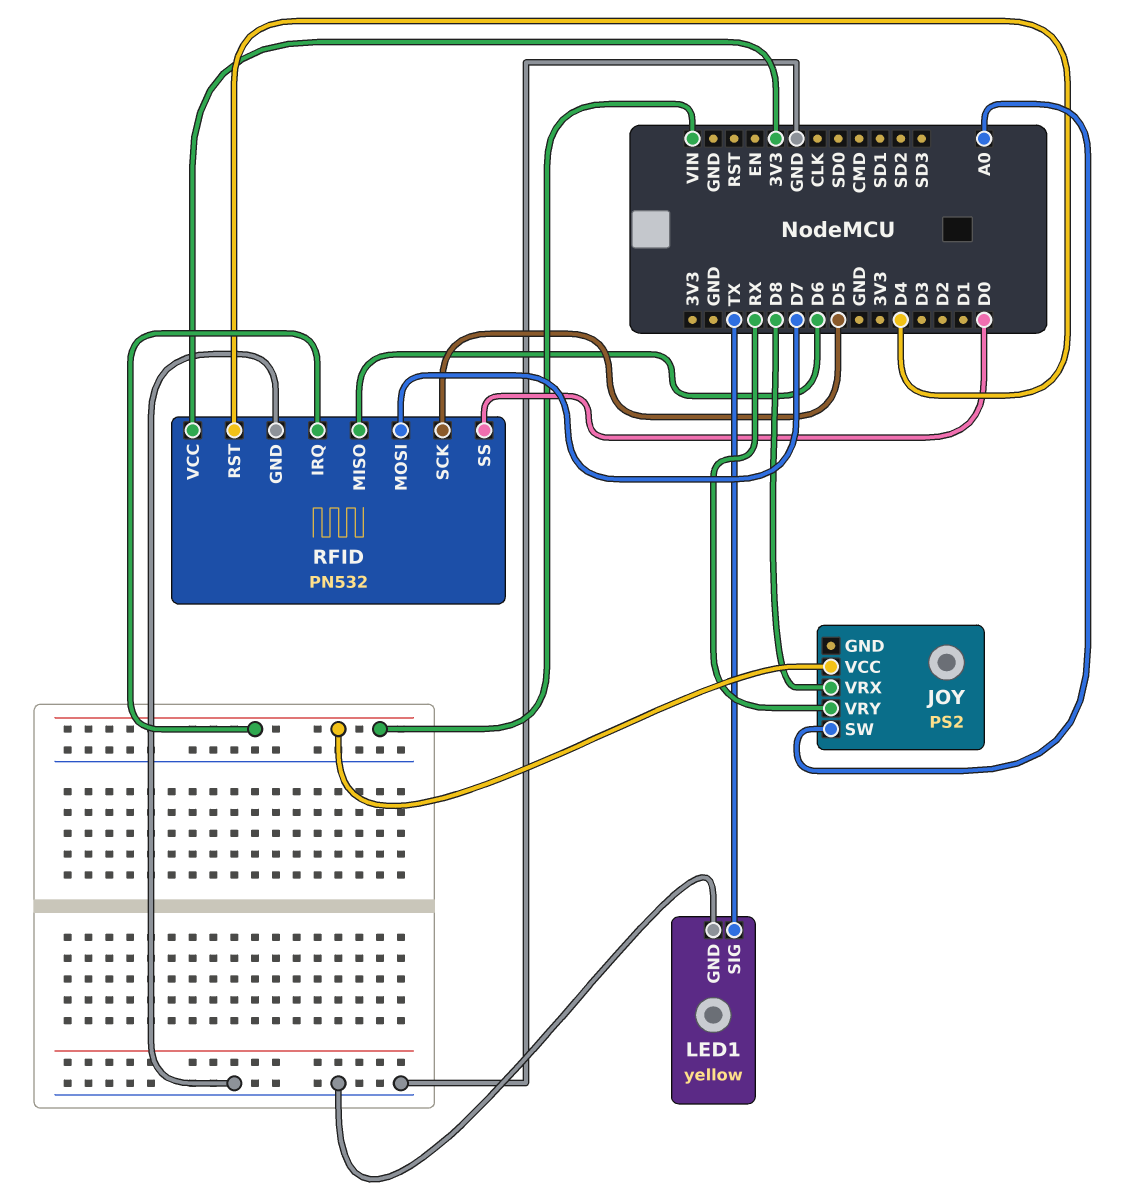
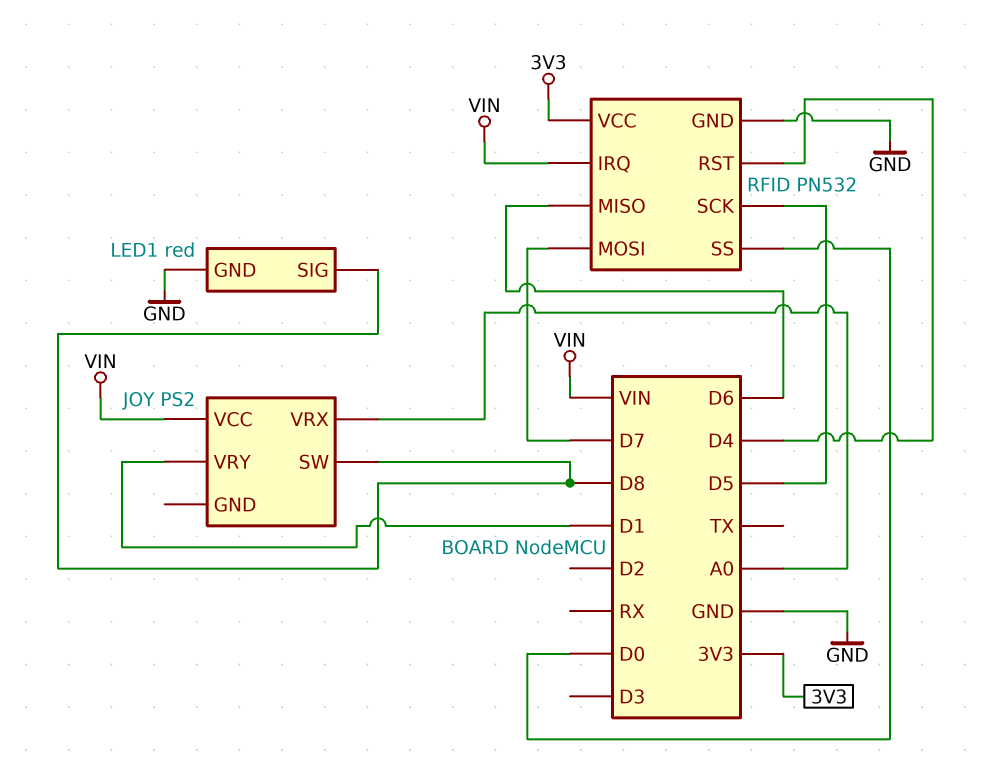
JOY pin SW: A0 -> D8
JOY pin VRX: D8 -> A0
JOY pin VRY: RX -> D1
LED1: yellow -> red
LED1 pin SIG: TX -> D8

